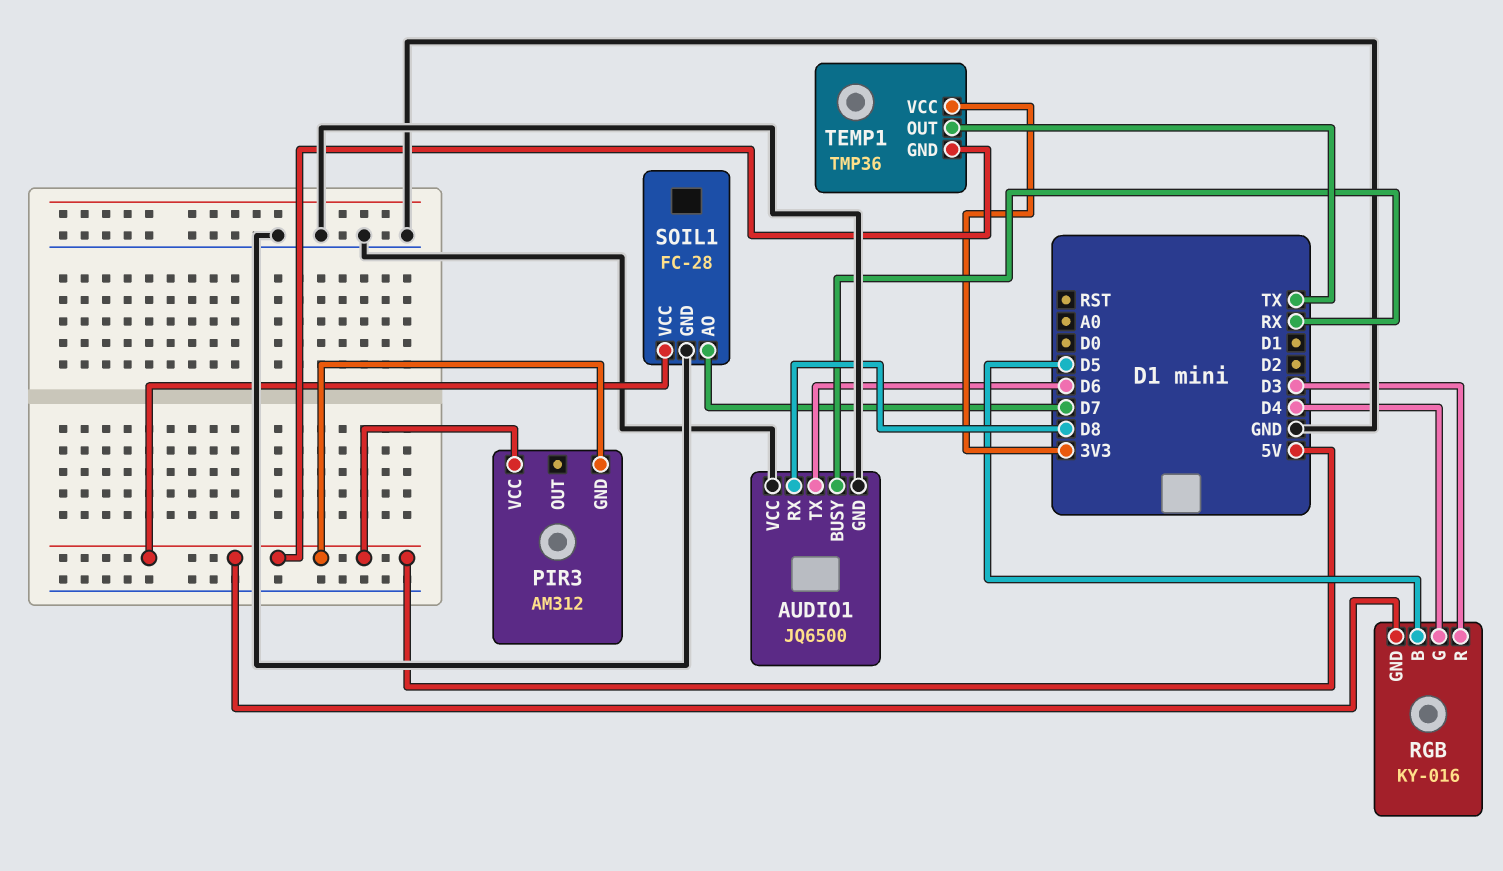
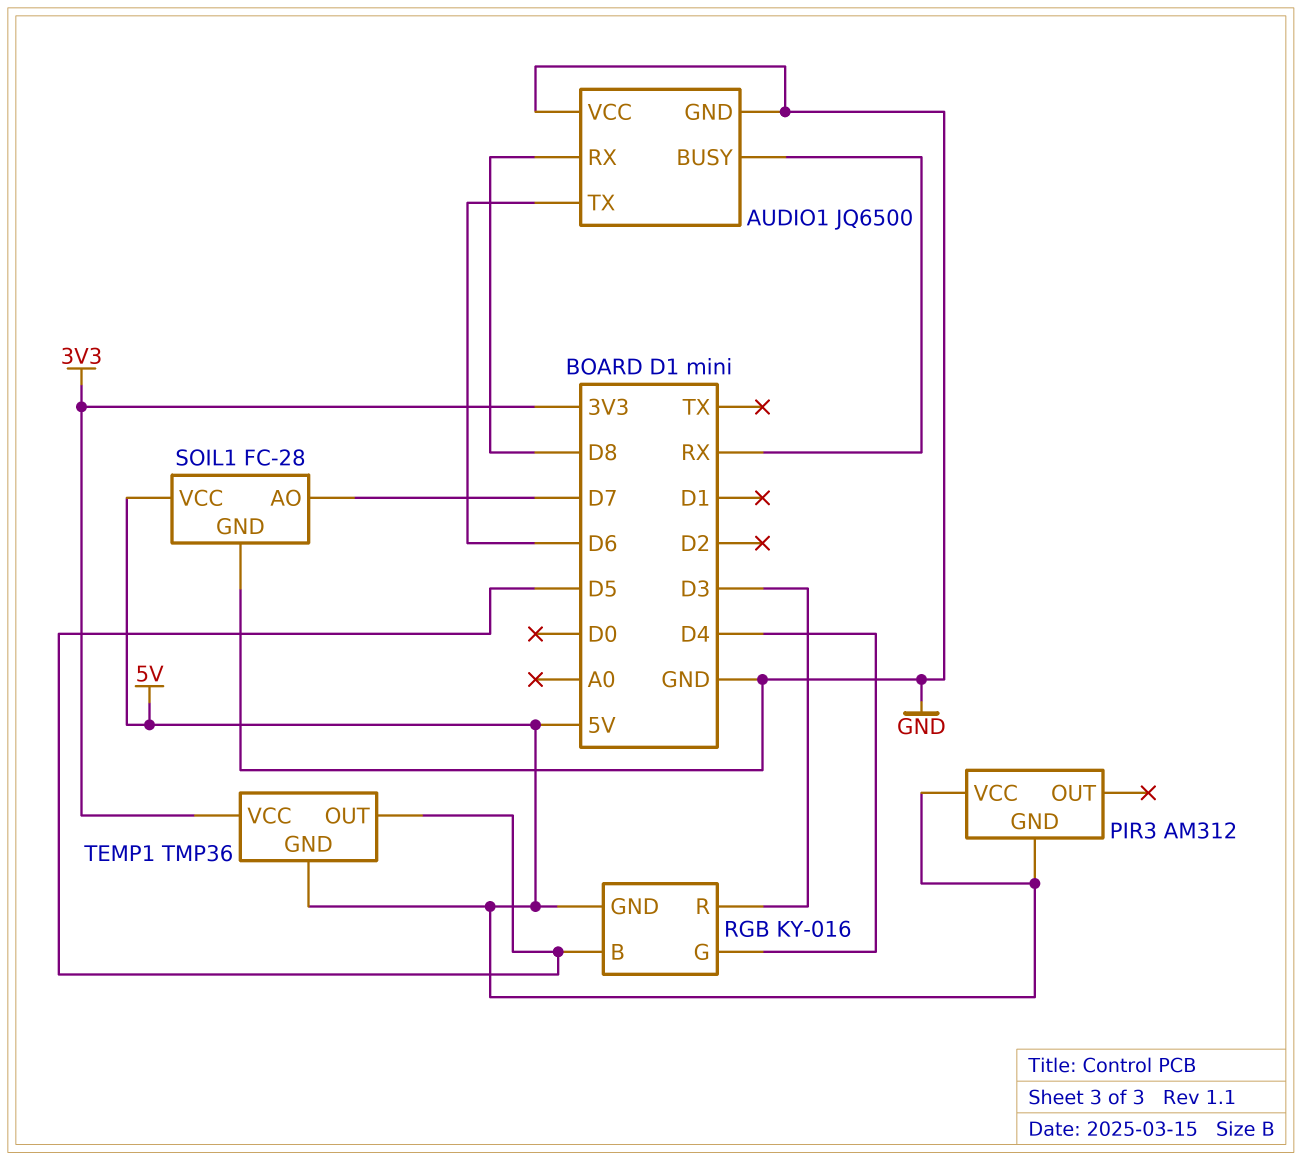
TEMP1 pin OUT: TX -> D5

